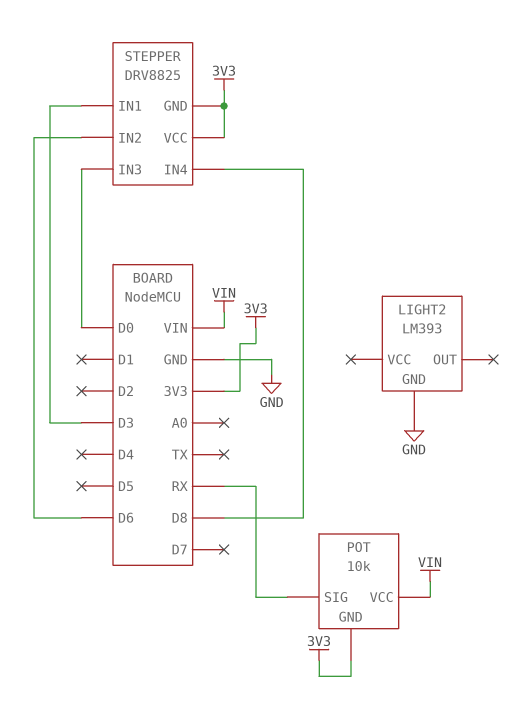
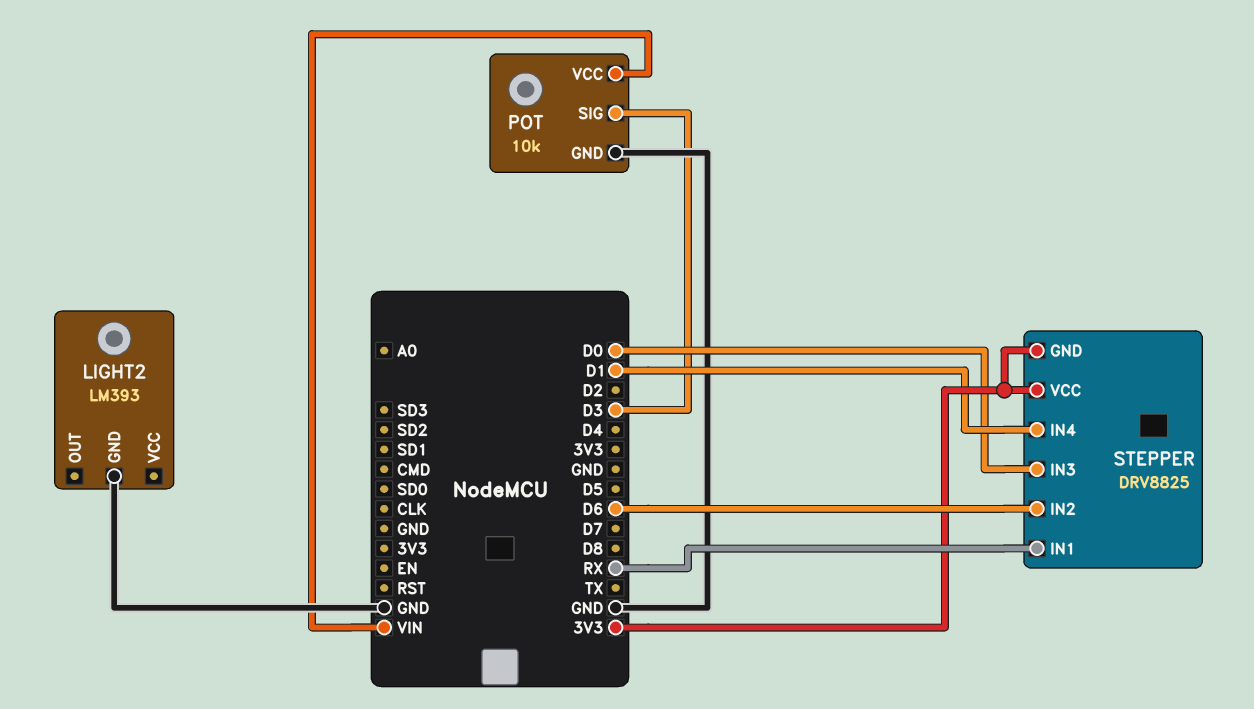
POT pin GND: 3V3 -> GND
POT pin SIG: RX -> D3
STEPPER pin IN1: D3 -> RX
STEPPER pin IN4: D8 -> D1

